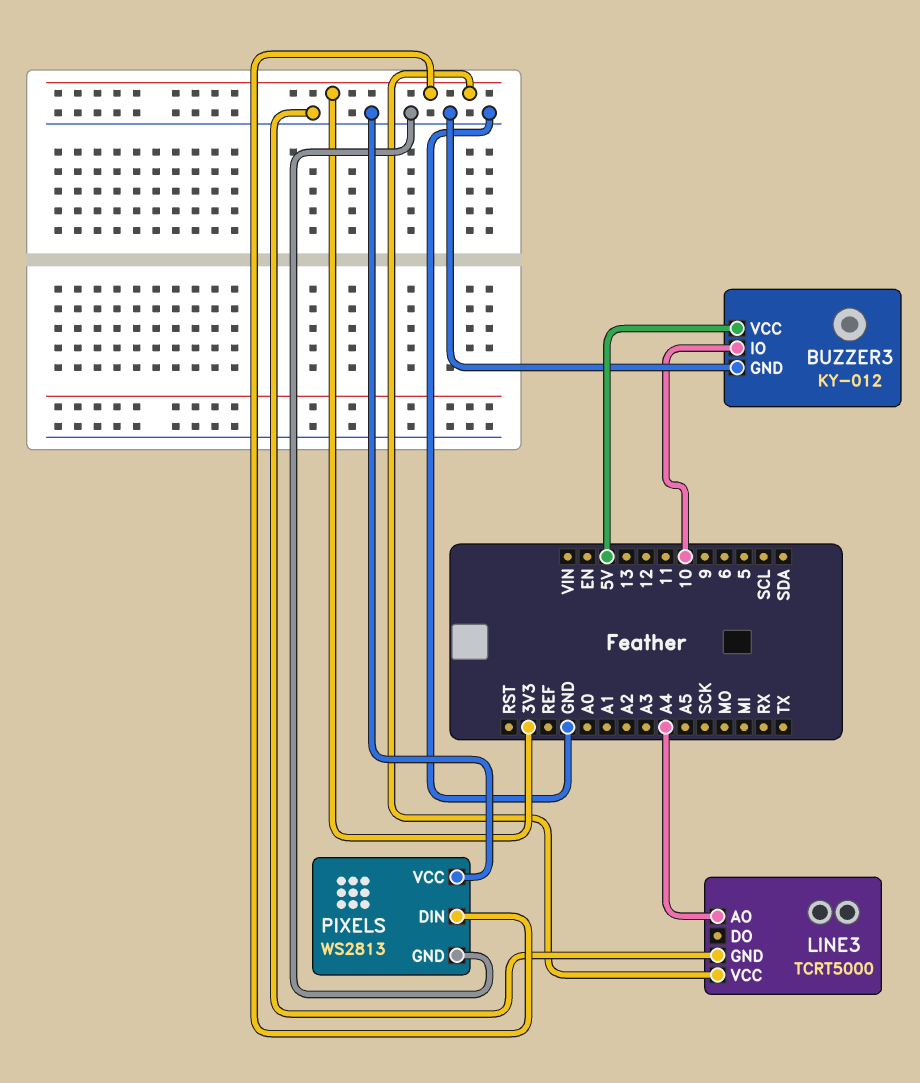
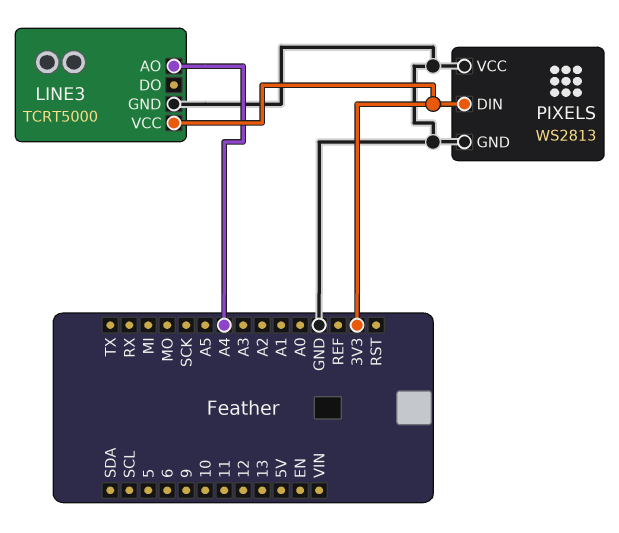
BUZZER3: KY-012 -> none
BUZZER3 pin GND: GND -> none
BUZZER3 pin IO: 10 -> none
BUZZER3 pin VCC: 5V -> none

